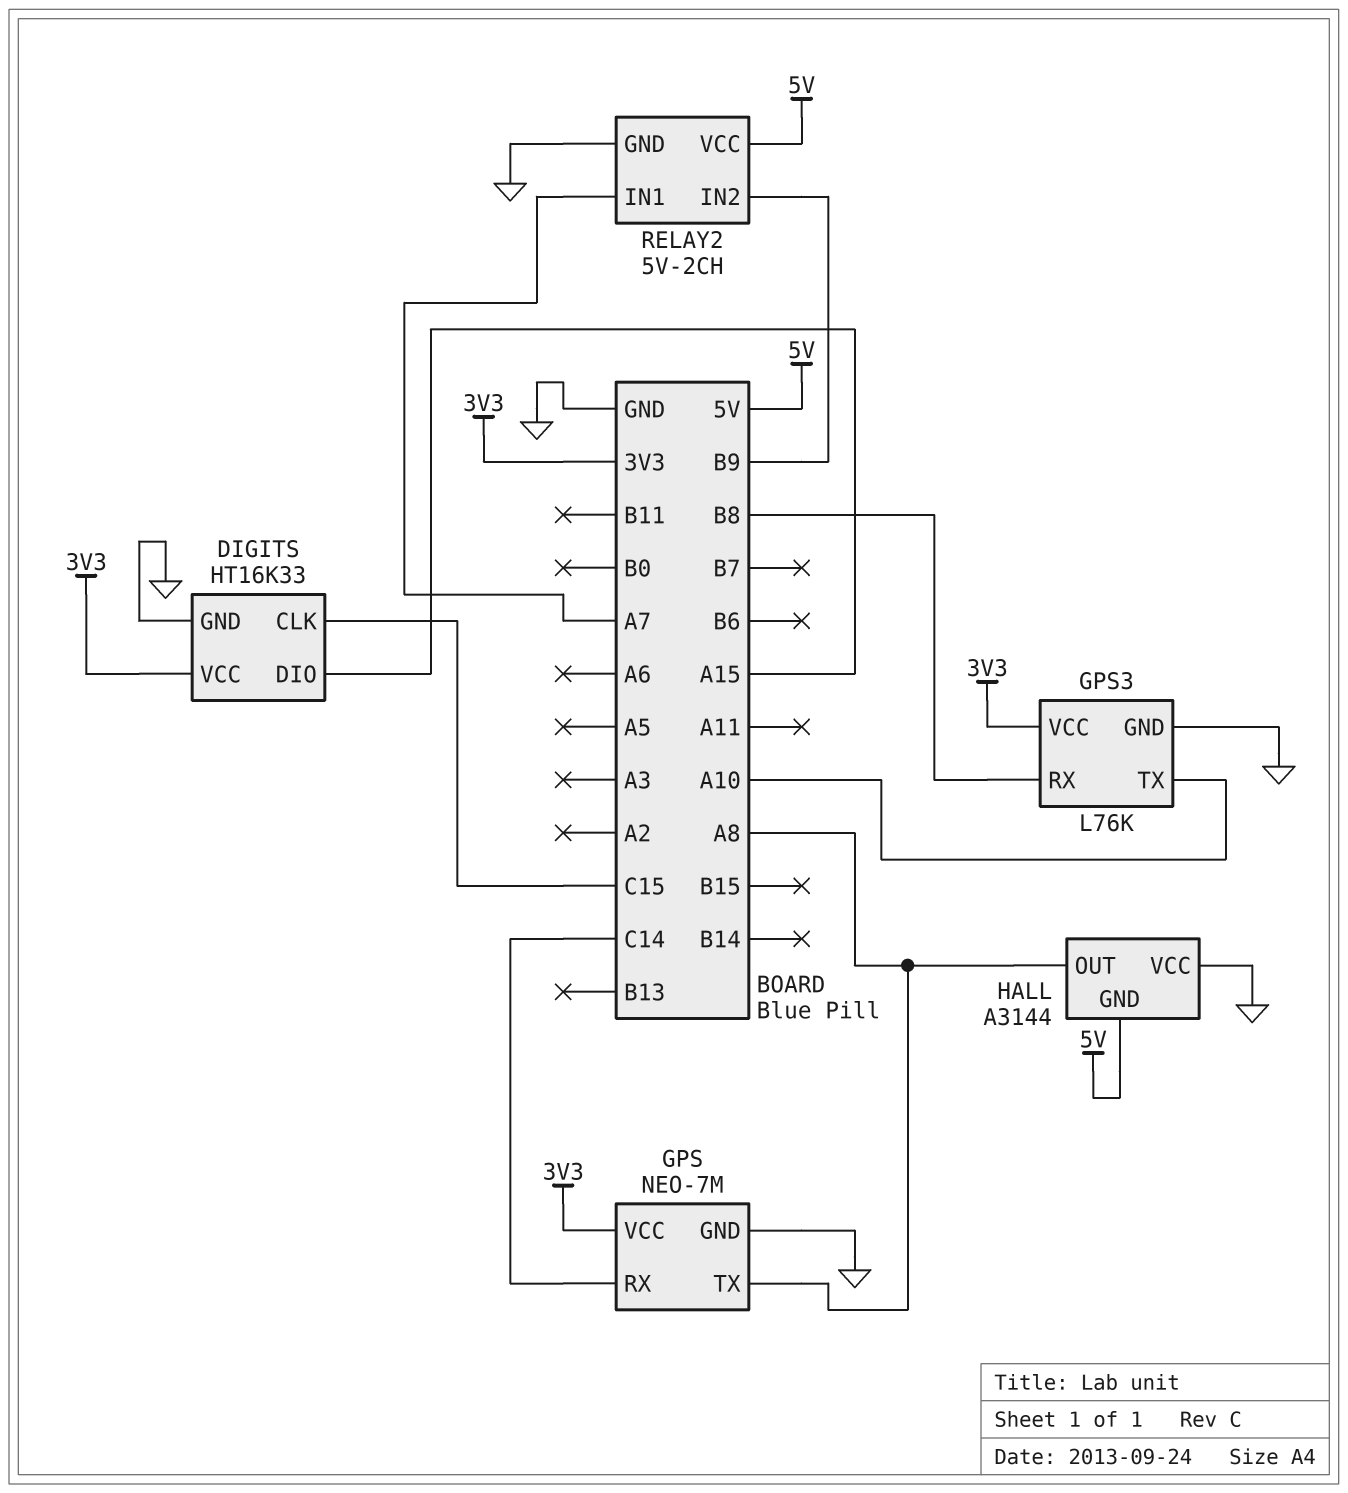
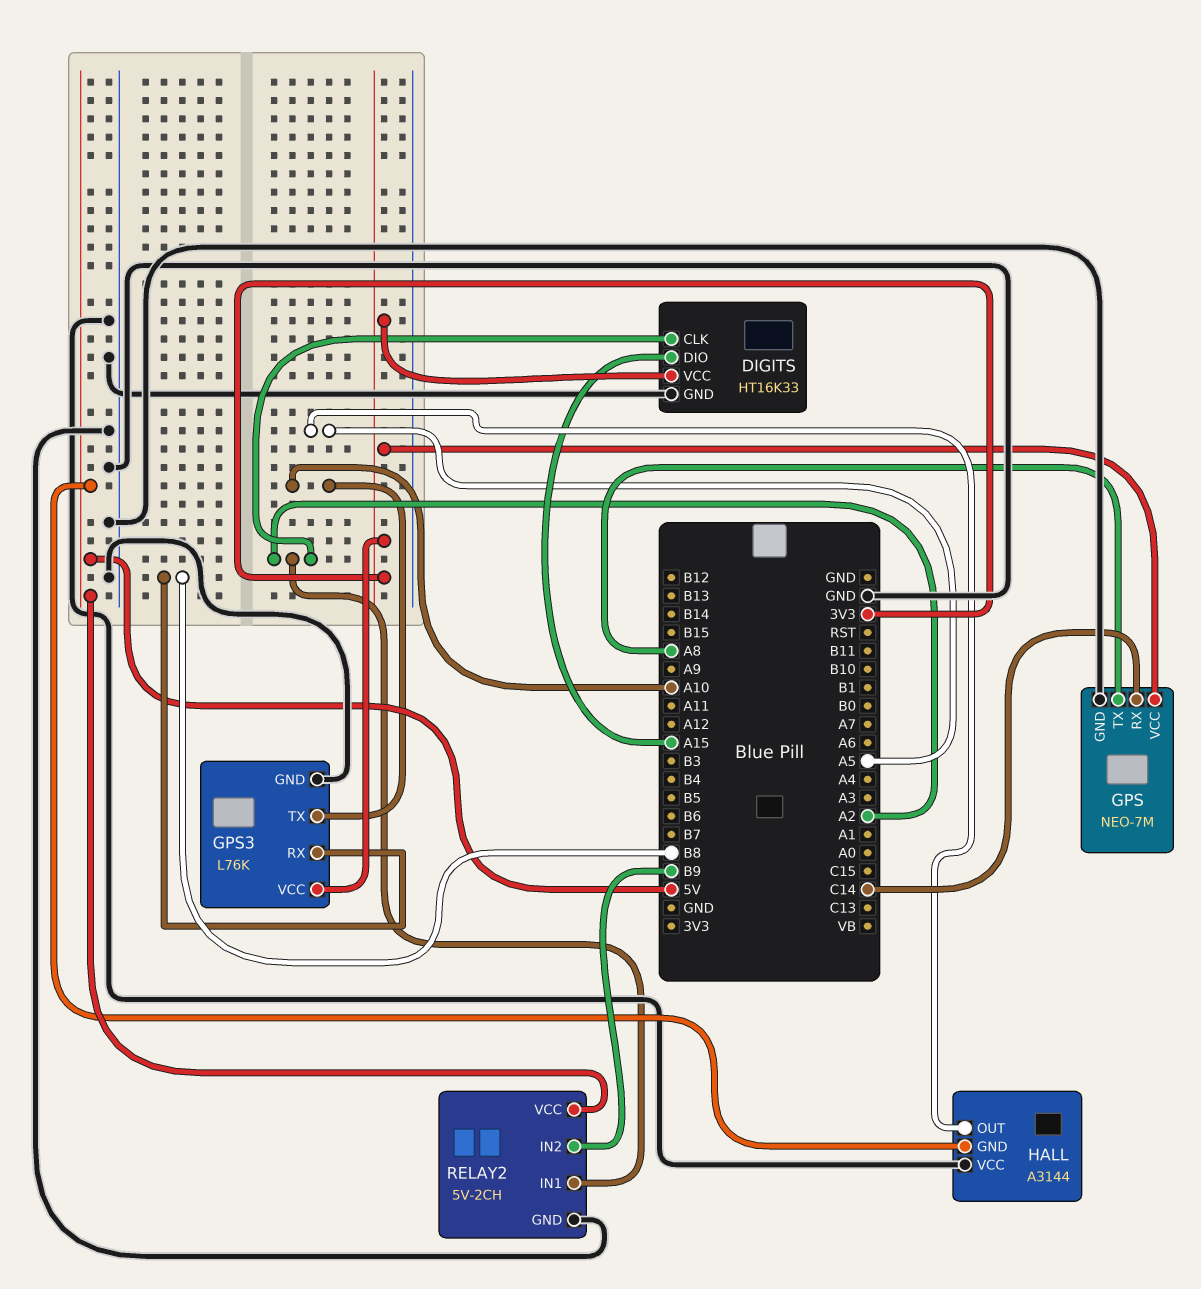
DIGITS pin CLK: C15 -> A2
HALL pin OUT: A8 -> A5
RELAY2 pin IN1: A7 -> A2

